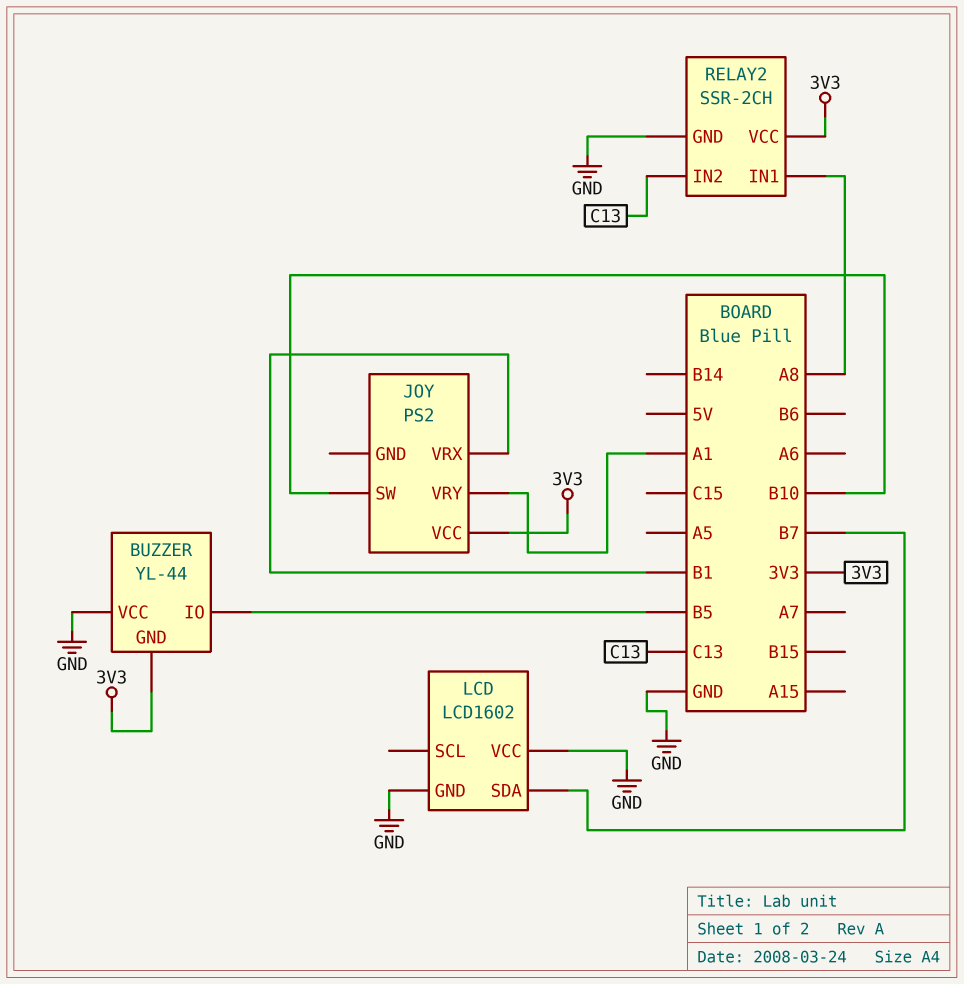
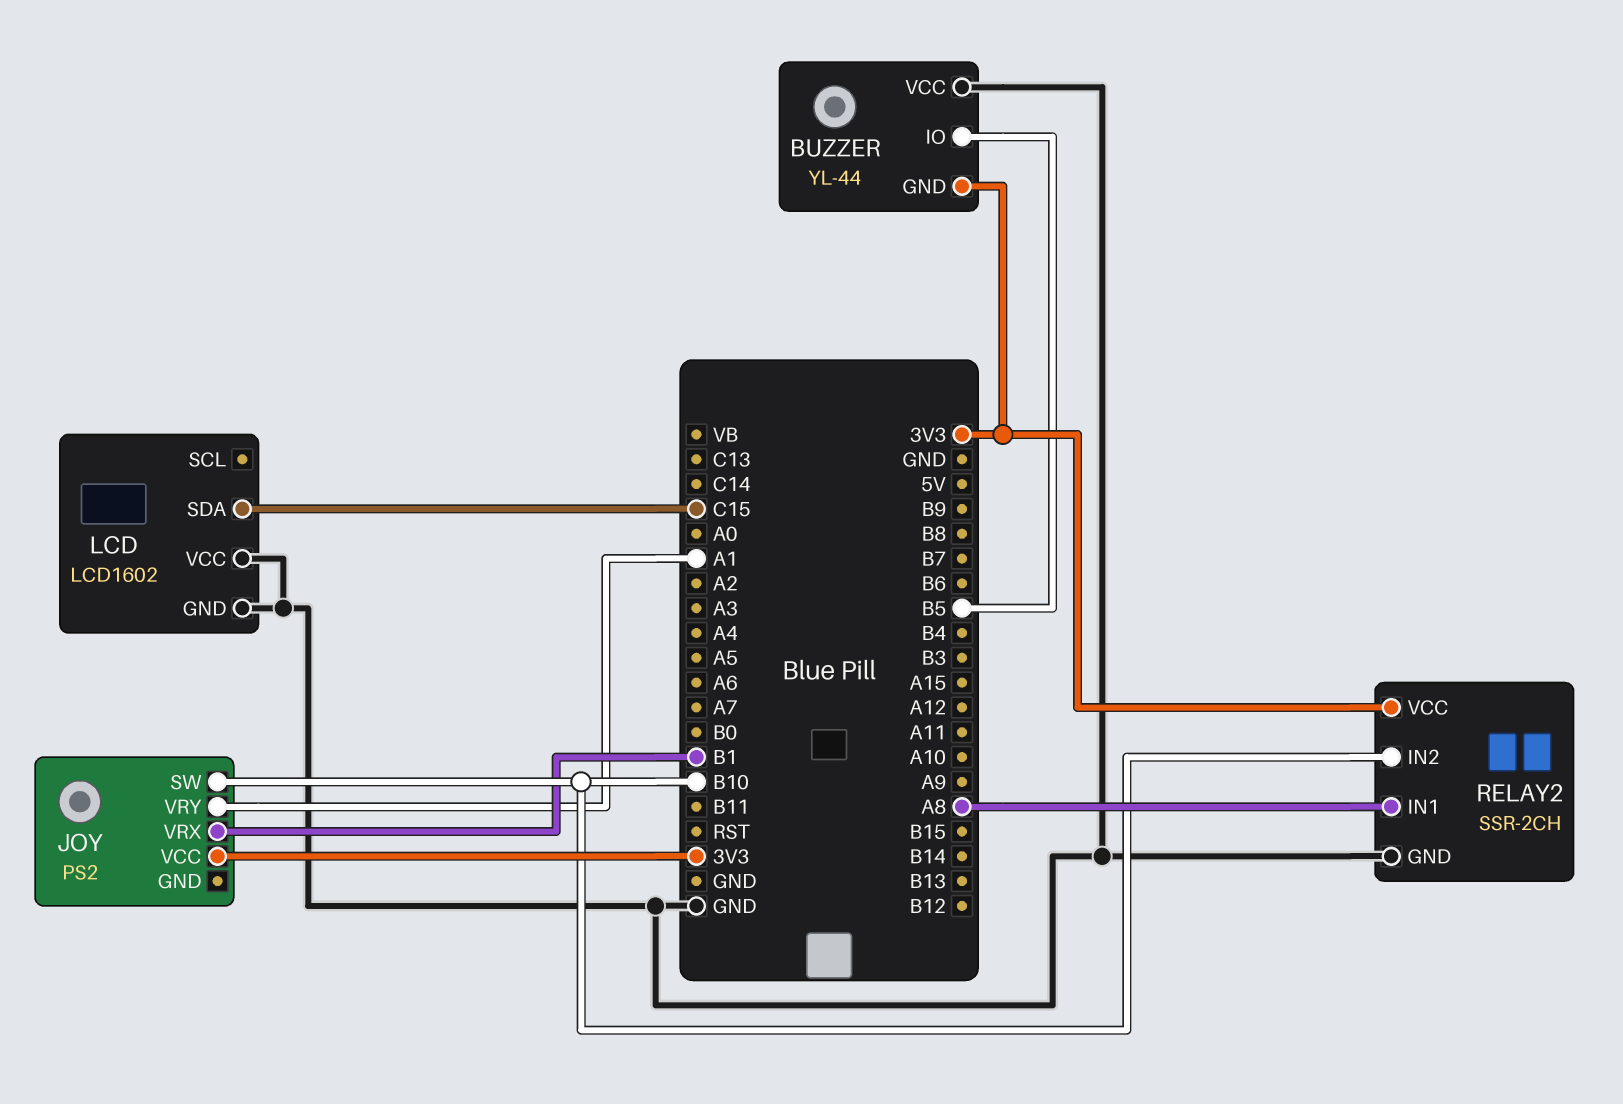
LCD pin SDA: B7 -> C15
RELAY2 pin IN2: C13 -> B10

